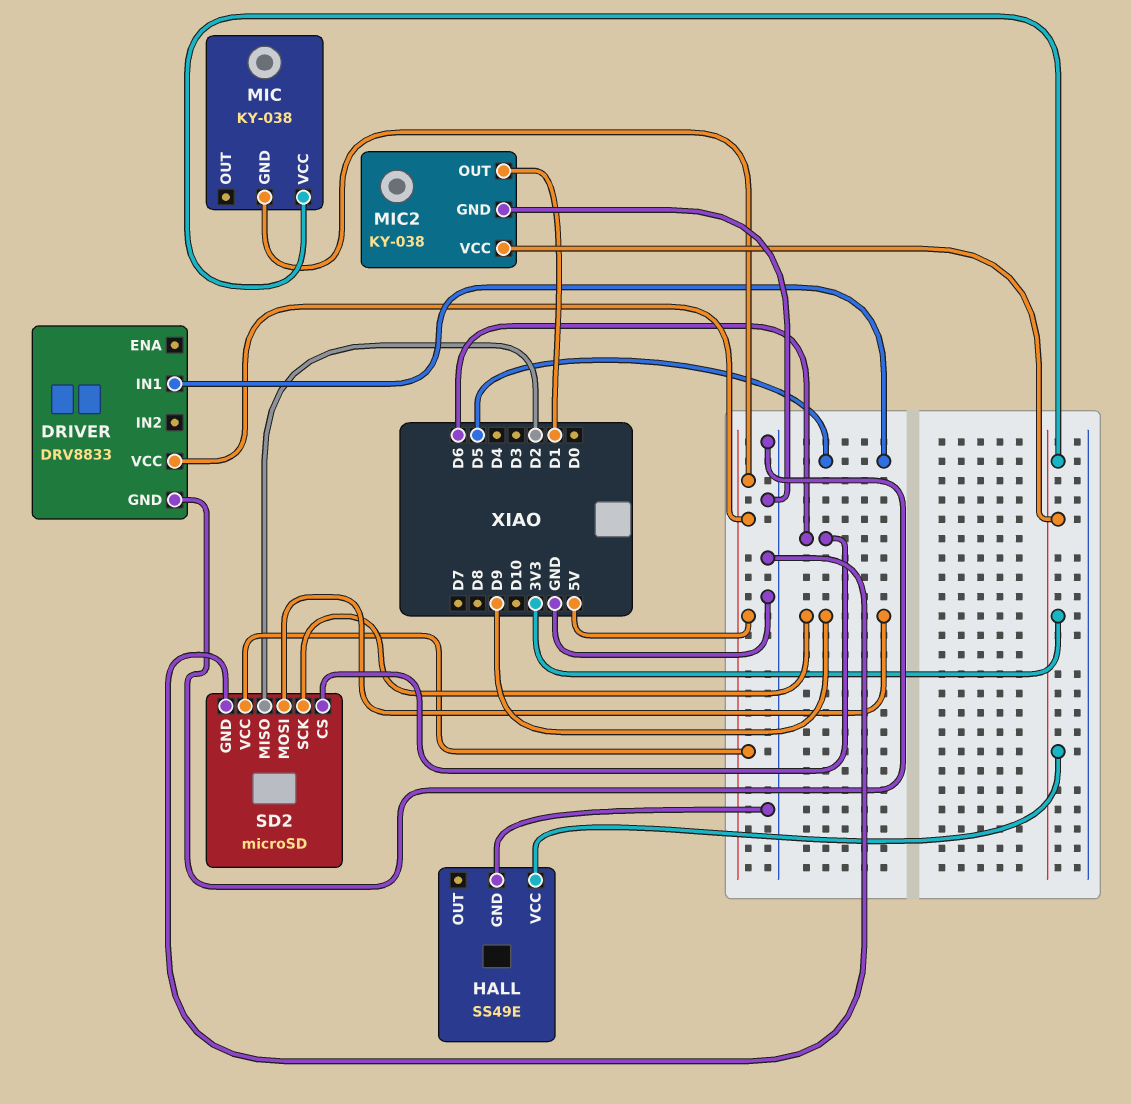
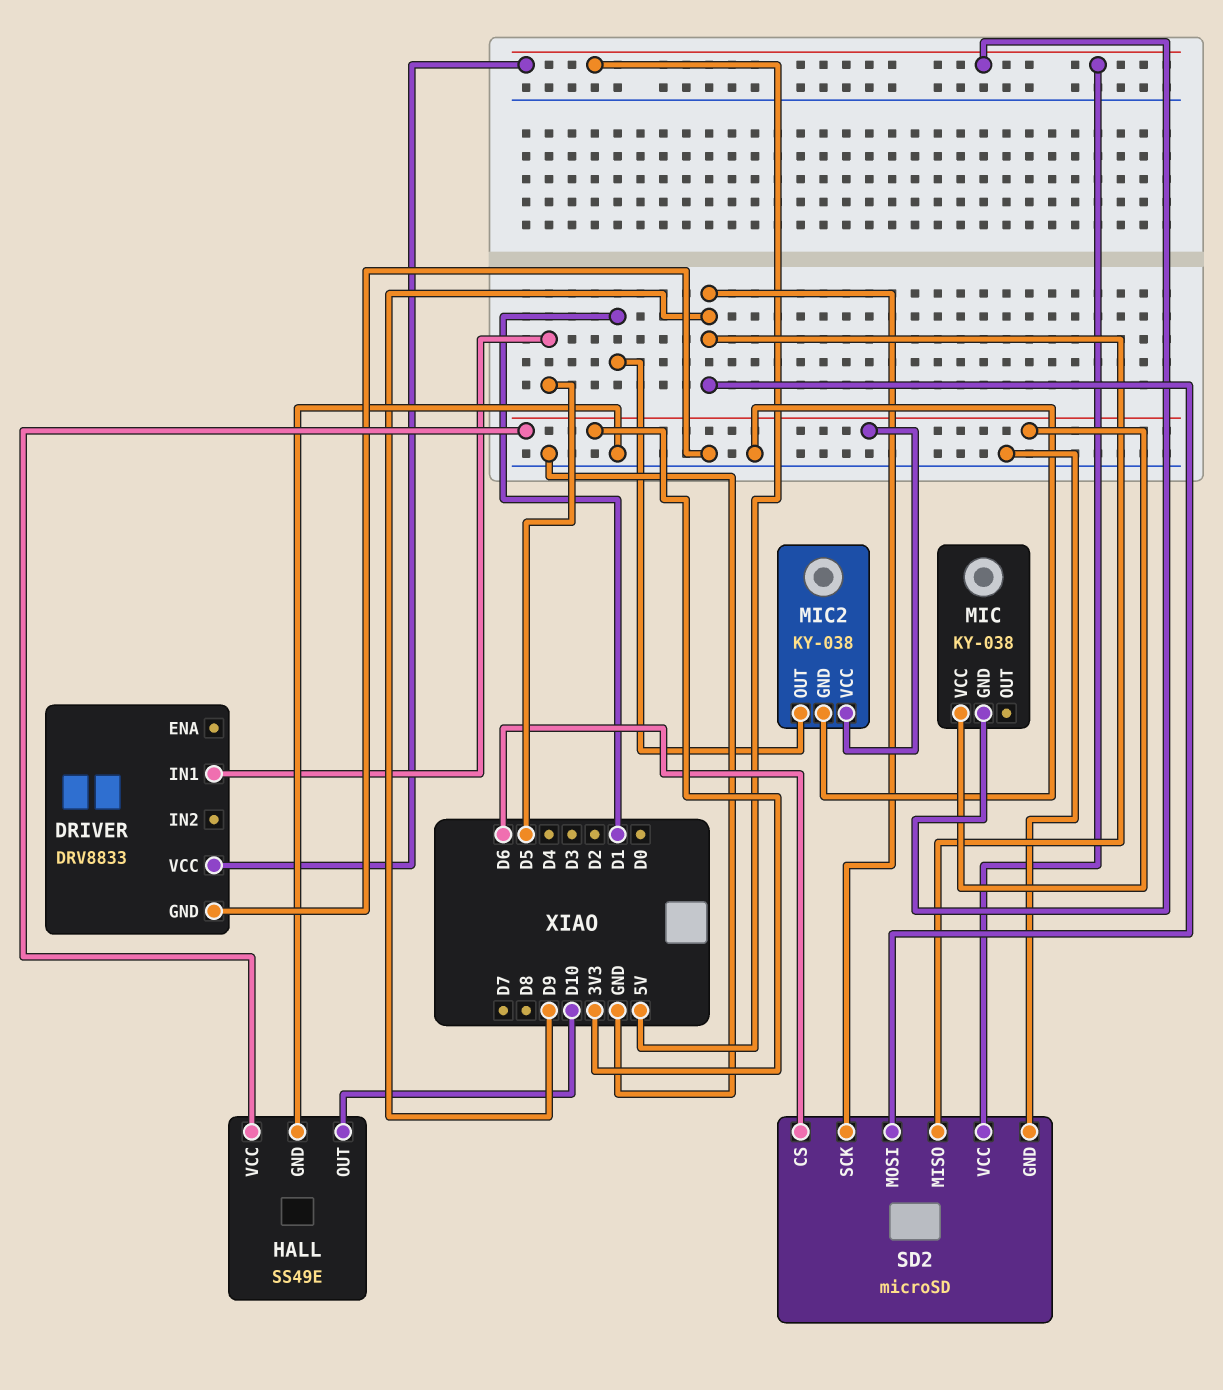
HALL pin OUT: none -> D10
SD2 pin MISO: D2 -> D9

